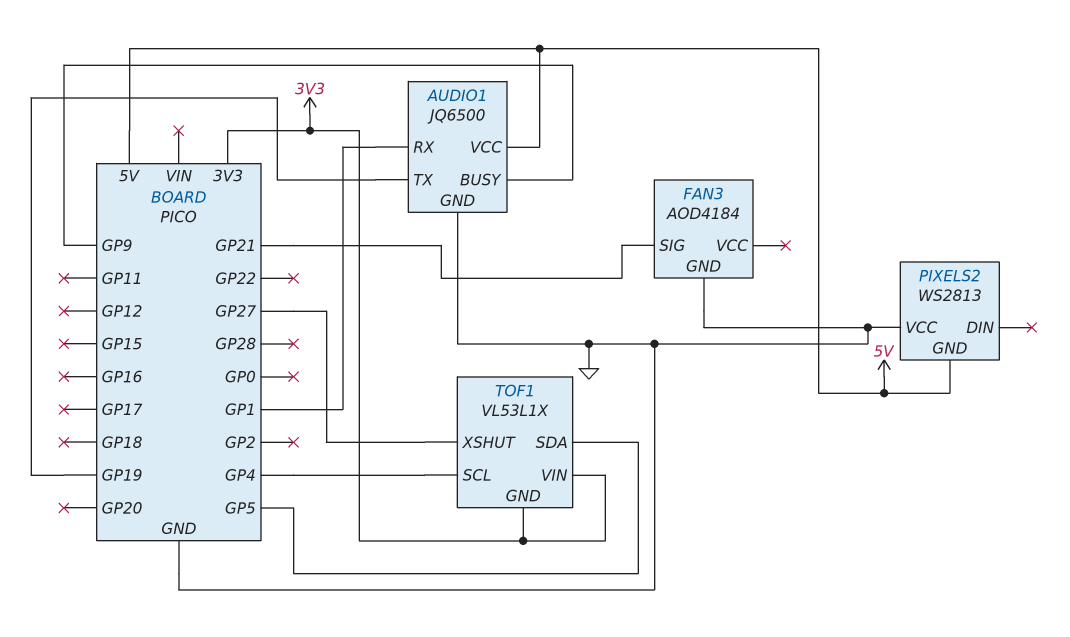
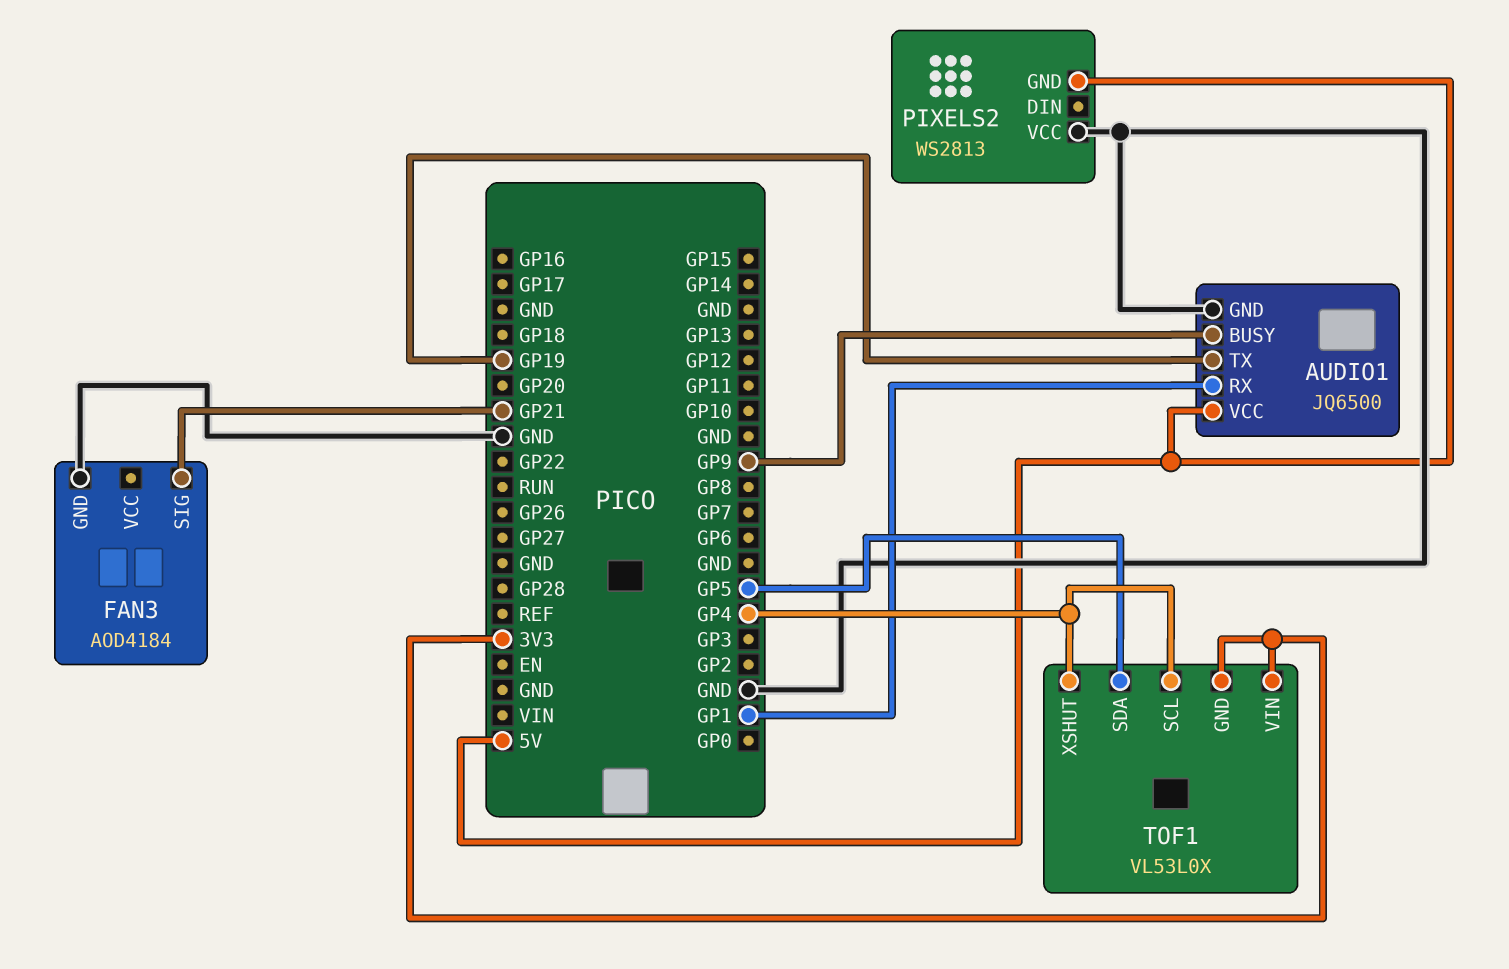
TOF1: VL53L1X -> VL53L0X
TOF1 pin XSHUT: GP27 -> GP4

